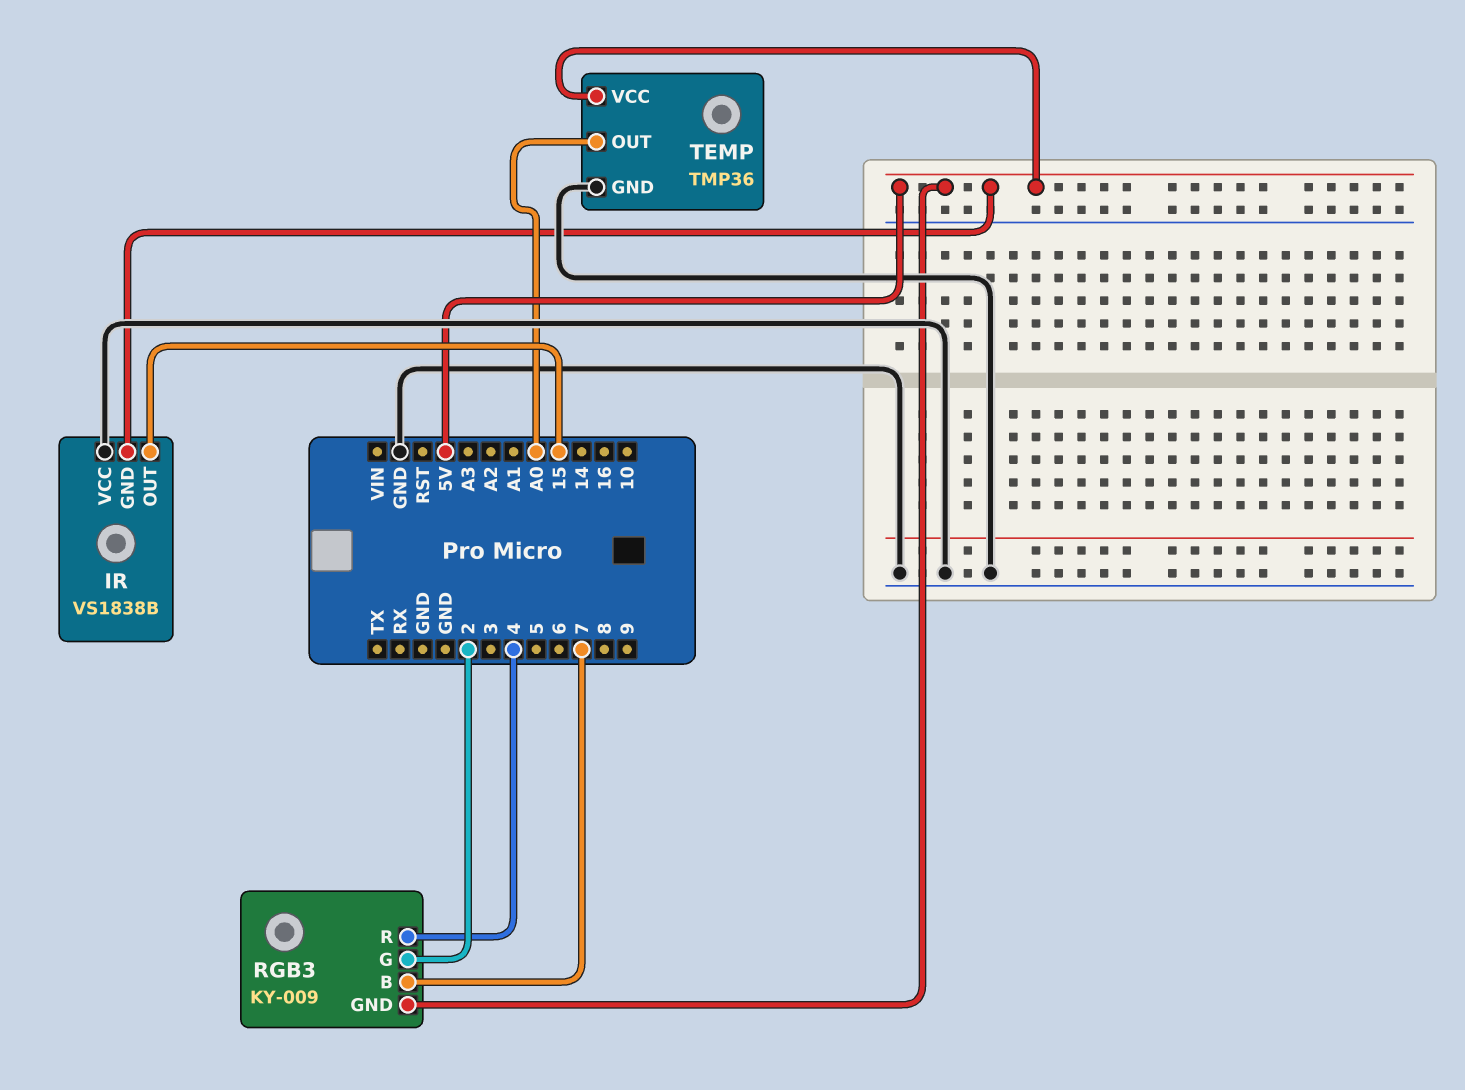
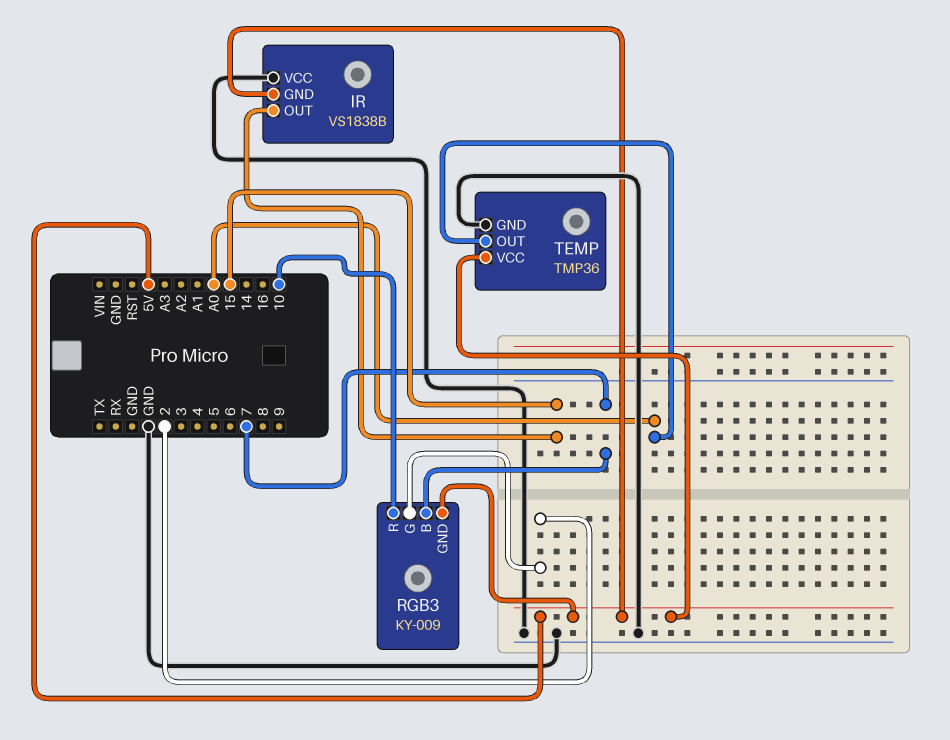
RGB3 pin R: 4 -> 10

